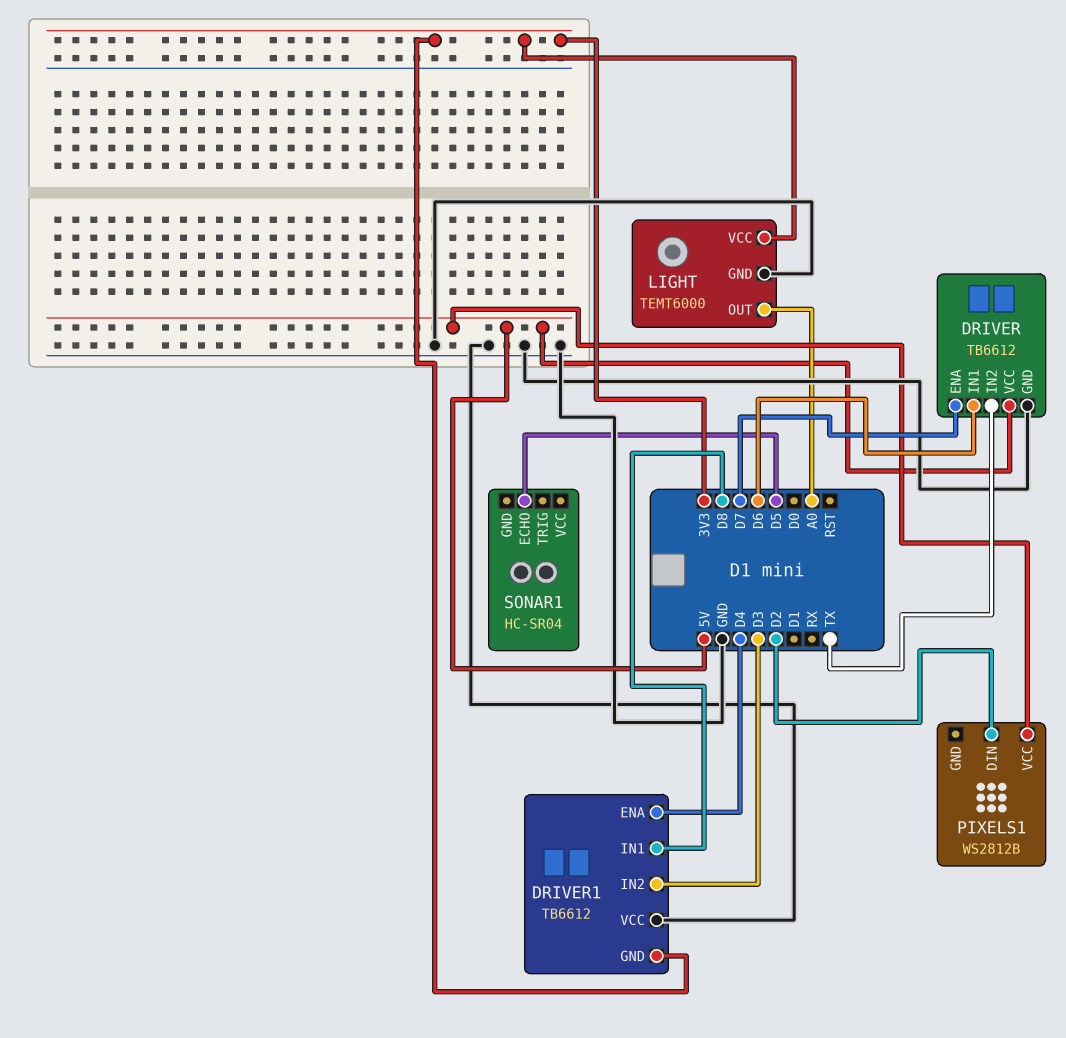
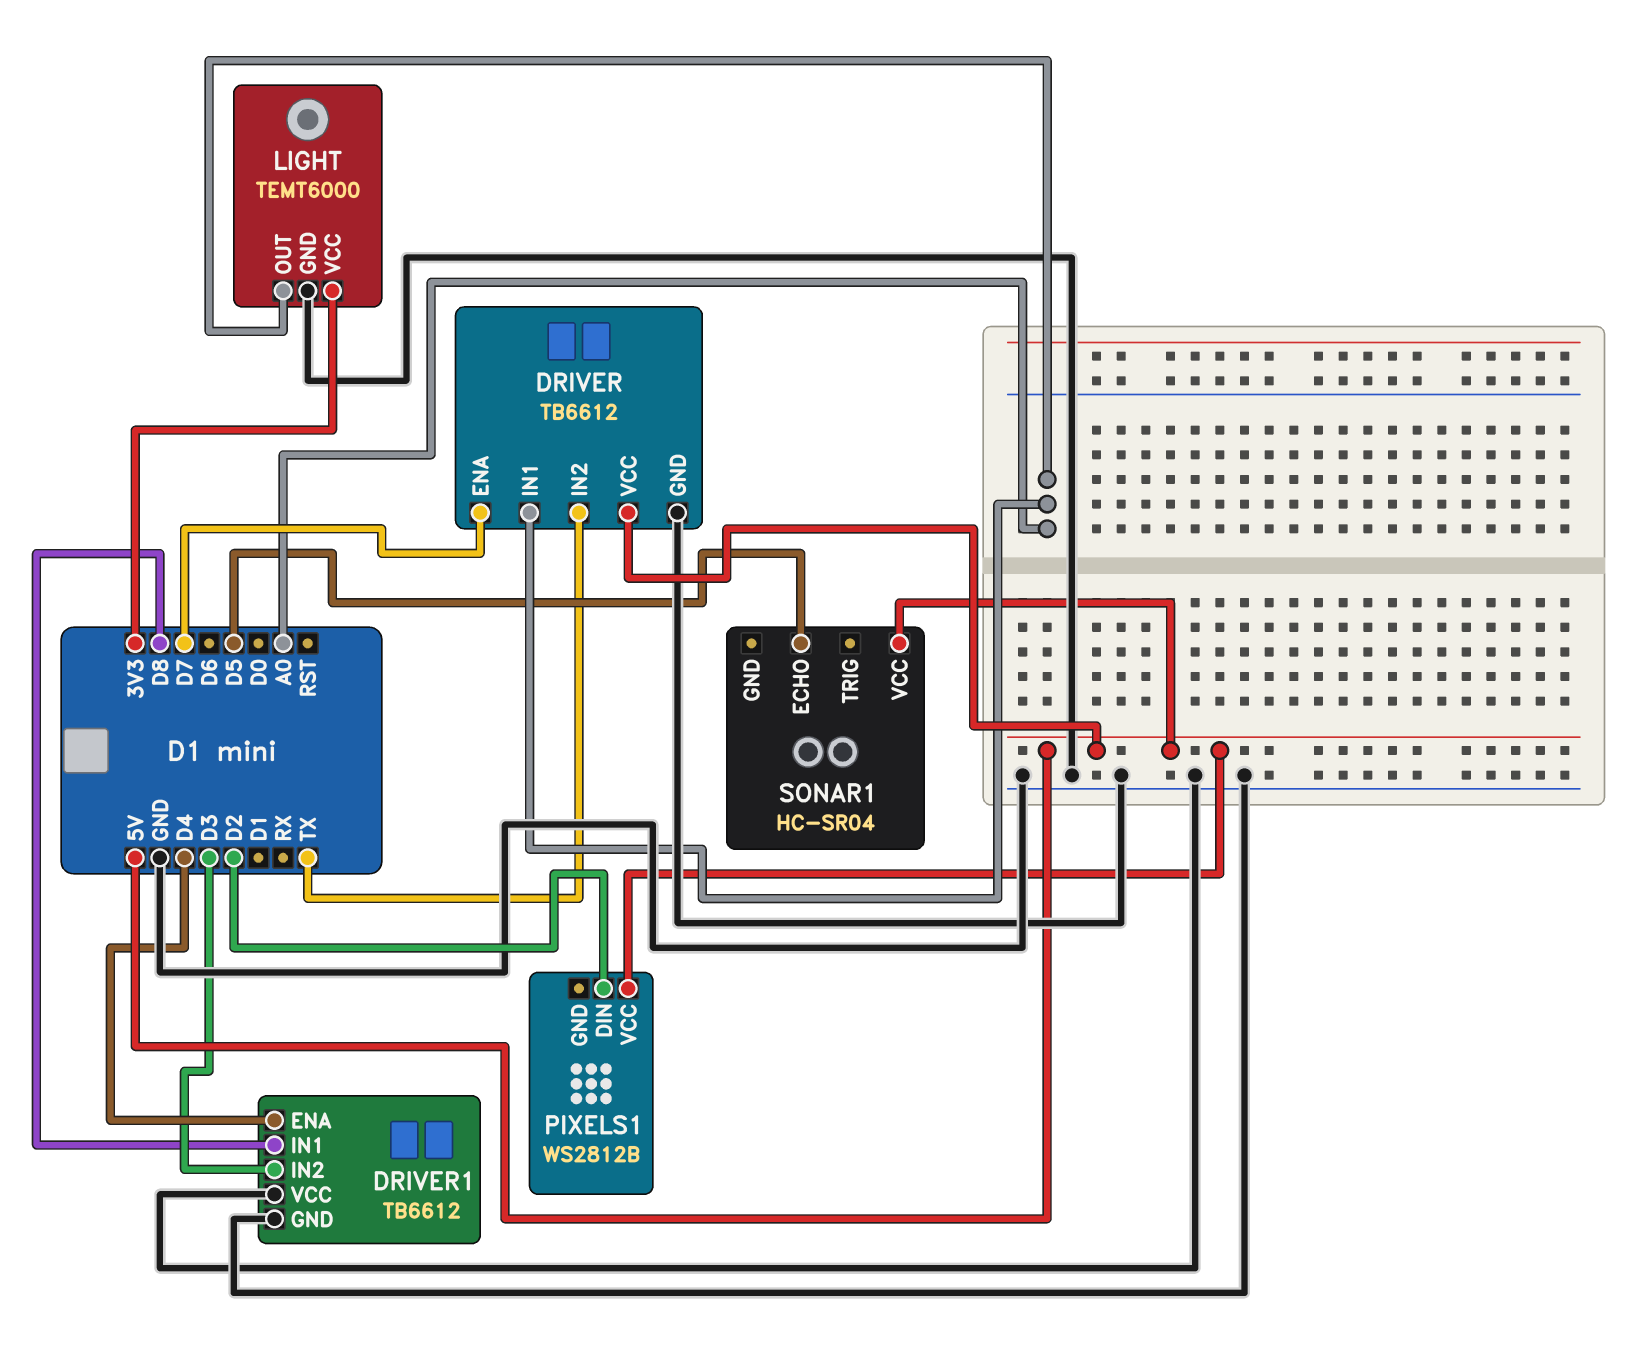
DRIVER pin IN1: D6 -> A0
DRIVER1 pin GND: 3V3 -> GND
SONAR1 pin VCC: none -> 5V

